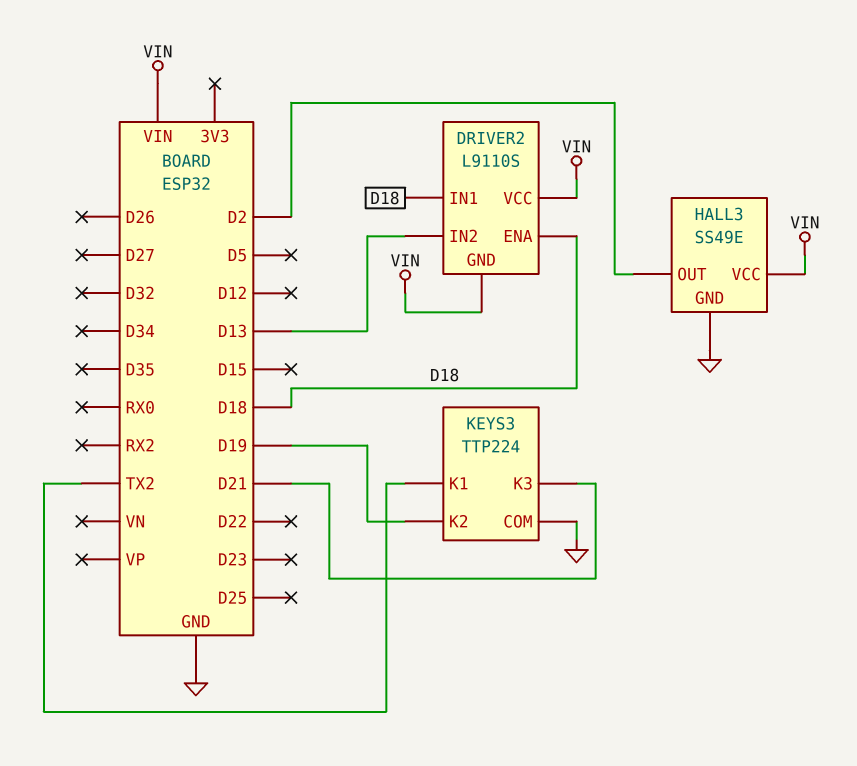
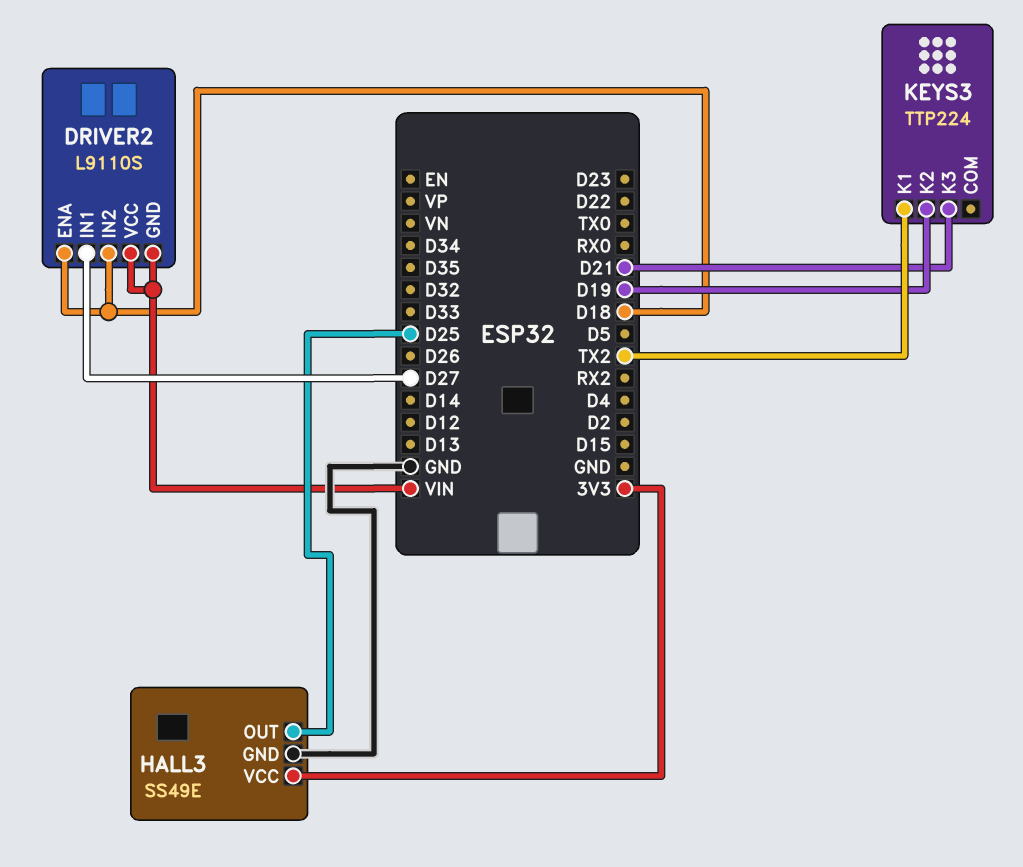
DRIVER2 pin IN1: D18 -> D27
DRIVER2 pin IN2: D13 -> D18
HALL3 pin OUT: D2 -> D25
HALL3 pin VCC: VIN -> 3V3
KEYS3 pin COM: GND -> none

